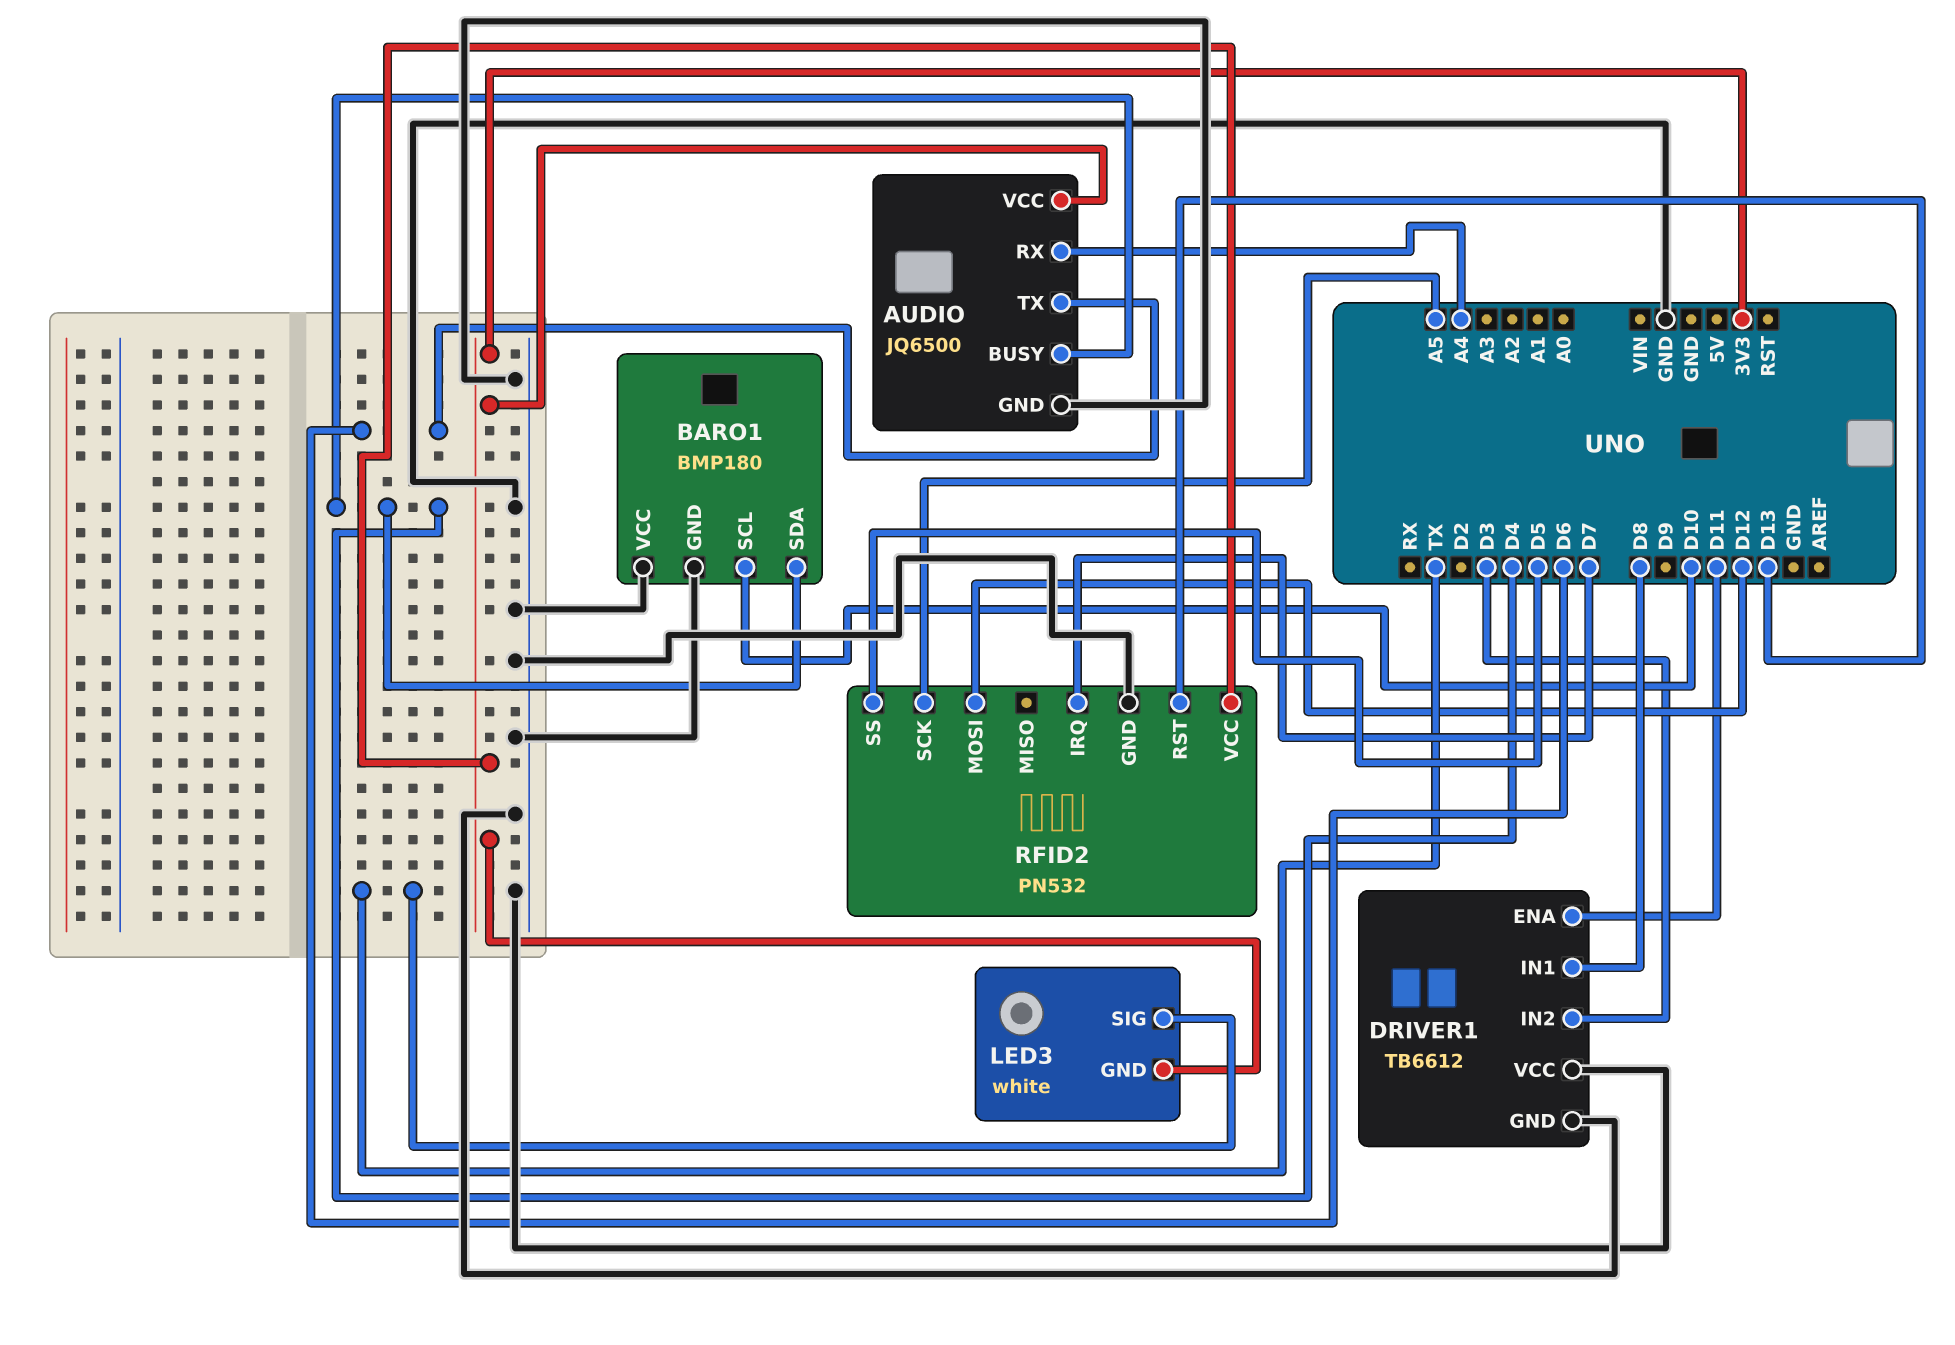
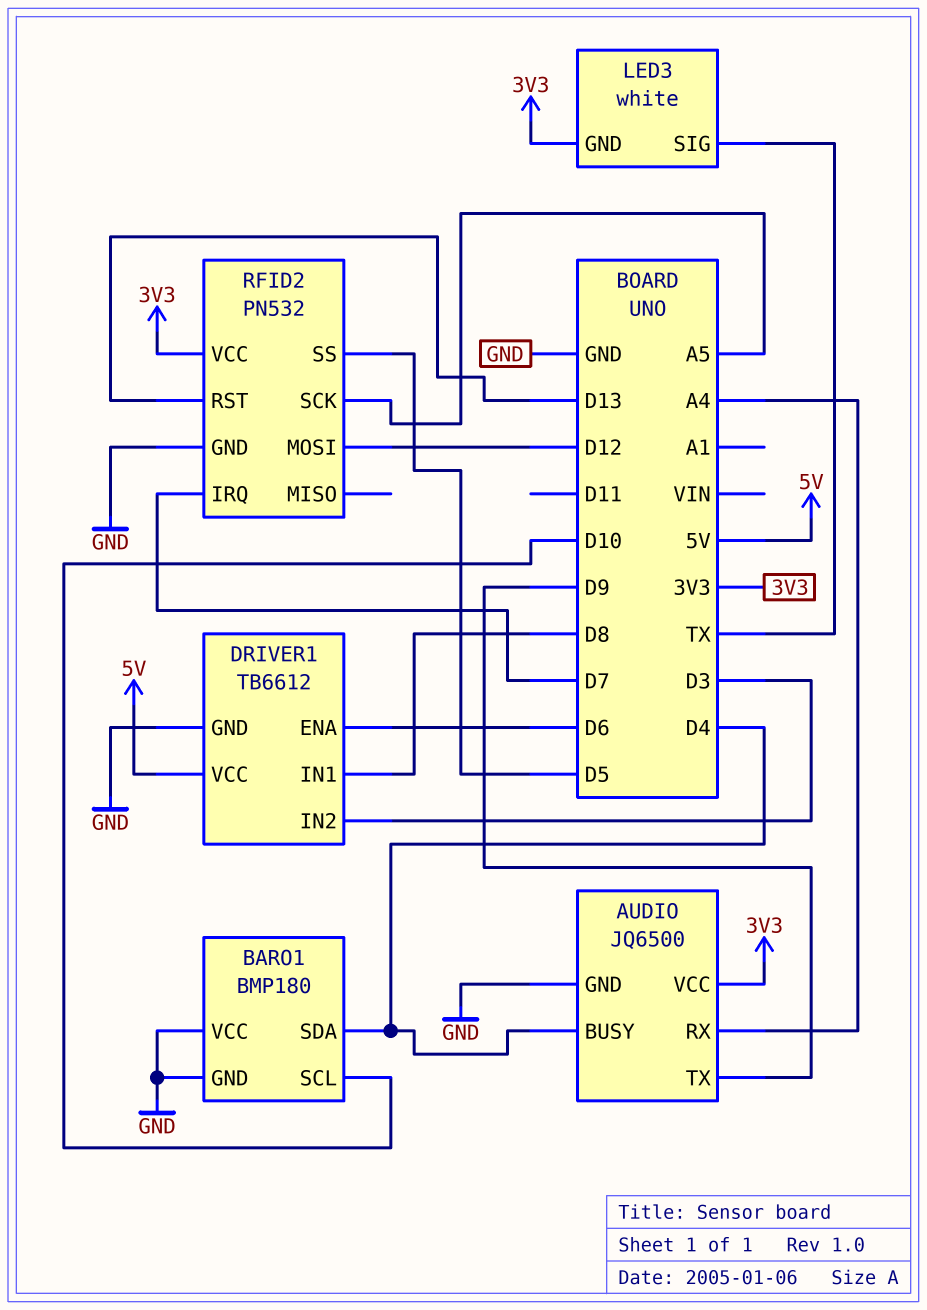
AUDIO pin TX: D6 -> D9
DRIVER1 pin ENA: D11 -> D6
DRIVER1 pin VCC: GND -> 5V

